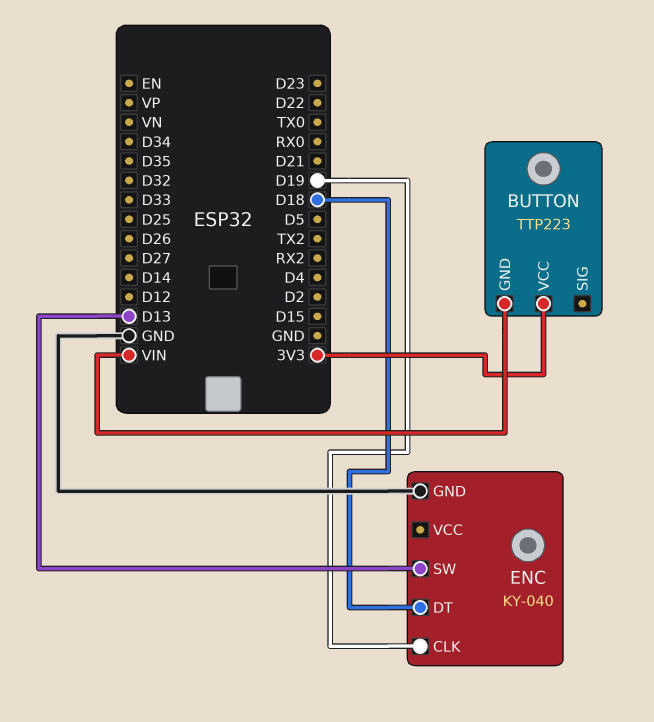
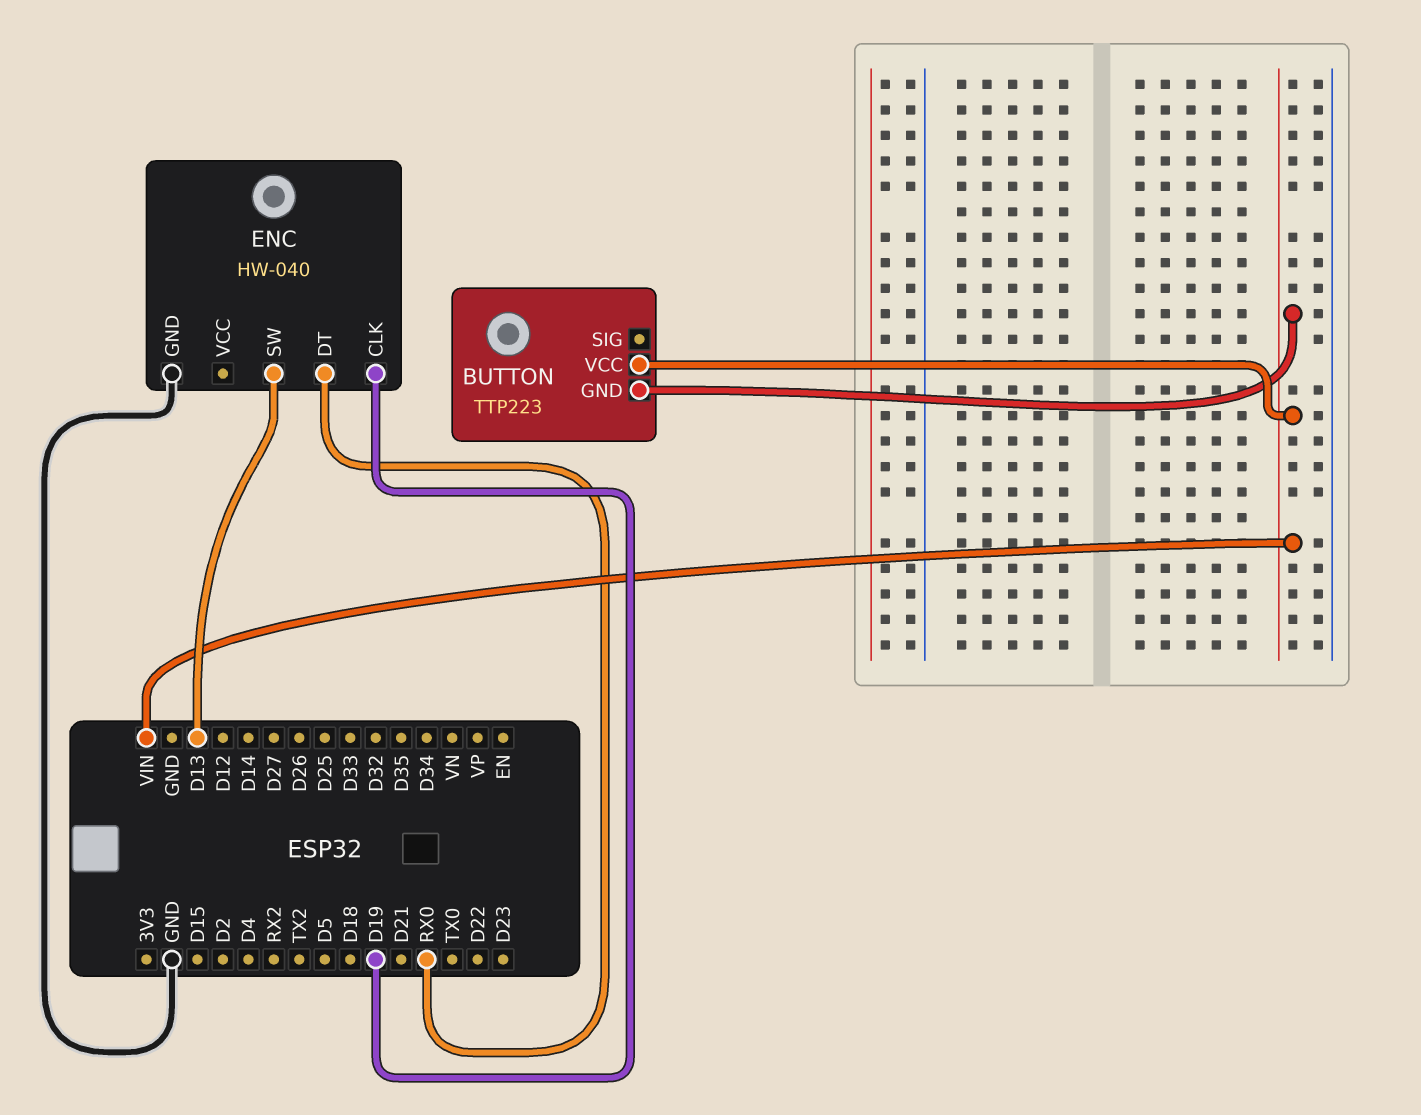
BUTTON pin VCC: 3V3 -> VIN
ENC: KY-040 -> HW-040
ENC pin DT: D18 -> RX0

